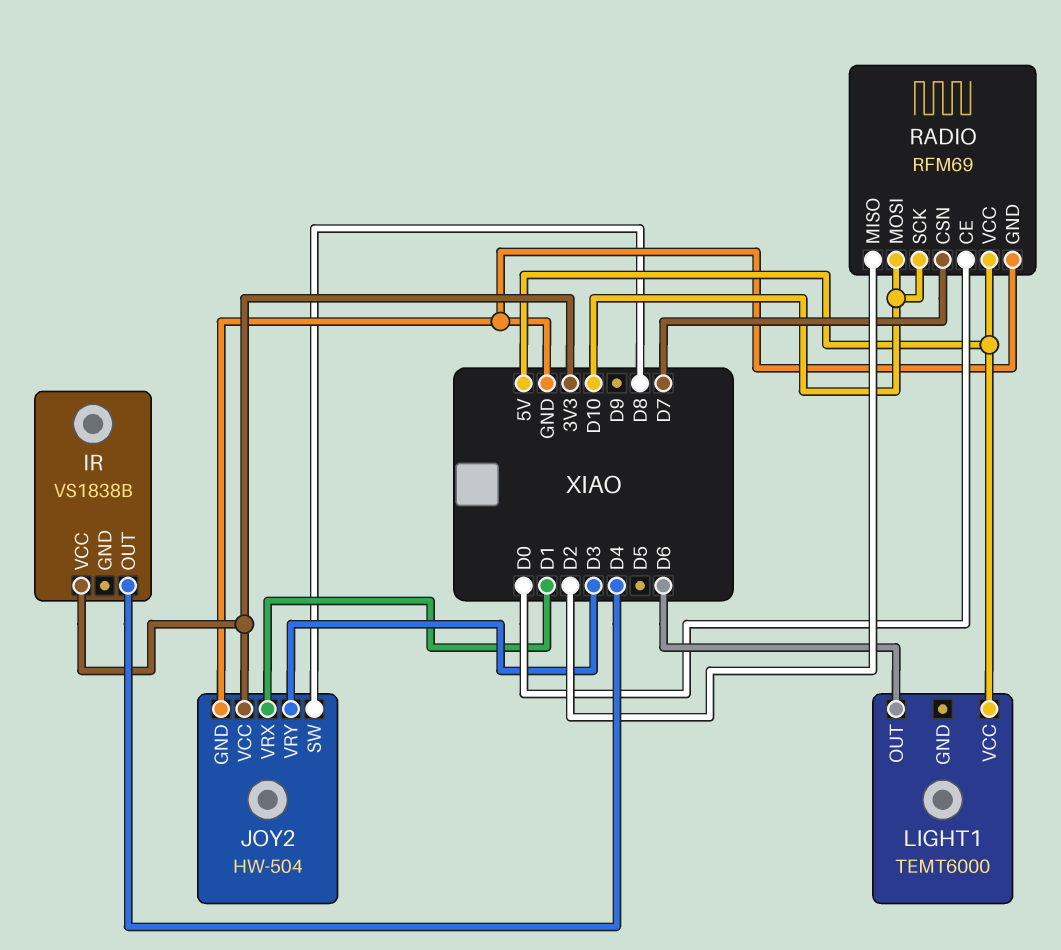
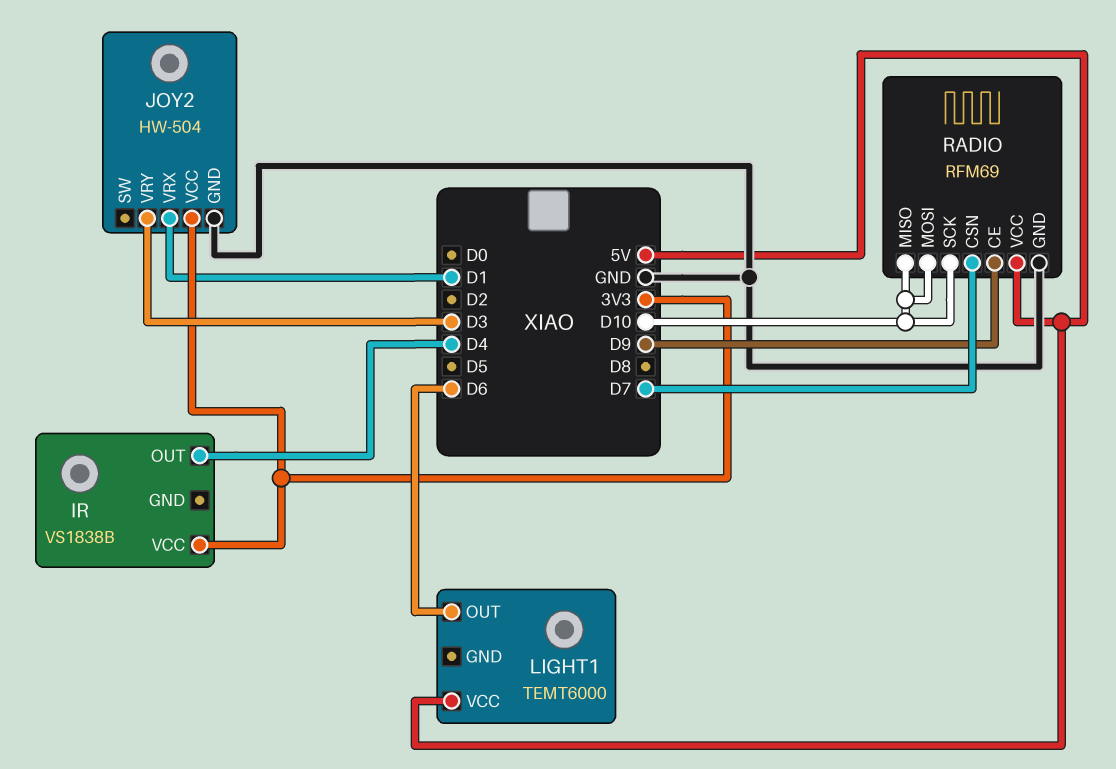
JOY2 pin SW: D8 -> none
RADIO pin CE: D0 -> D9
RADIO pin MISO: D2 -> D10

